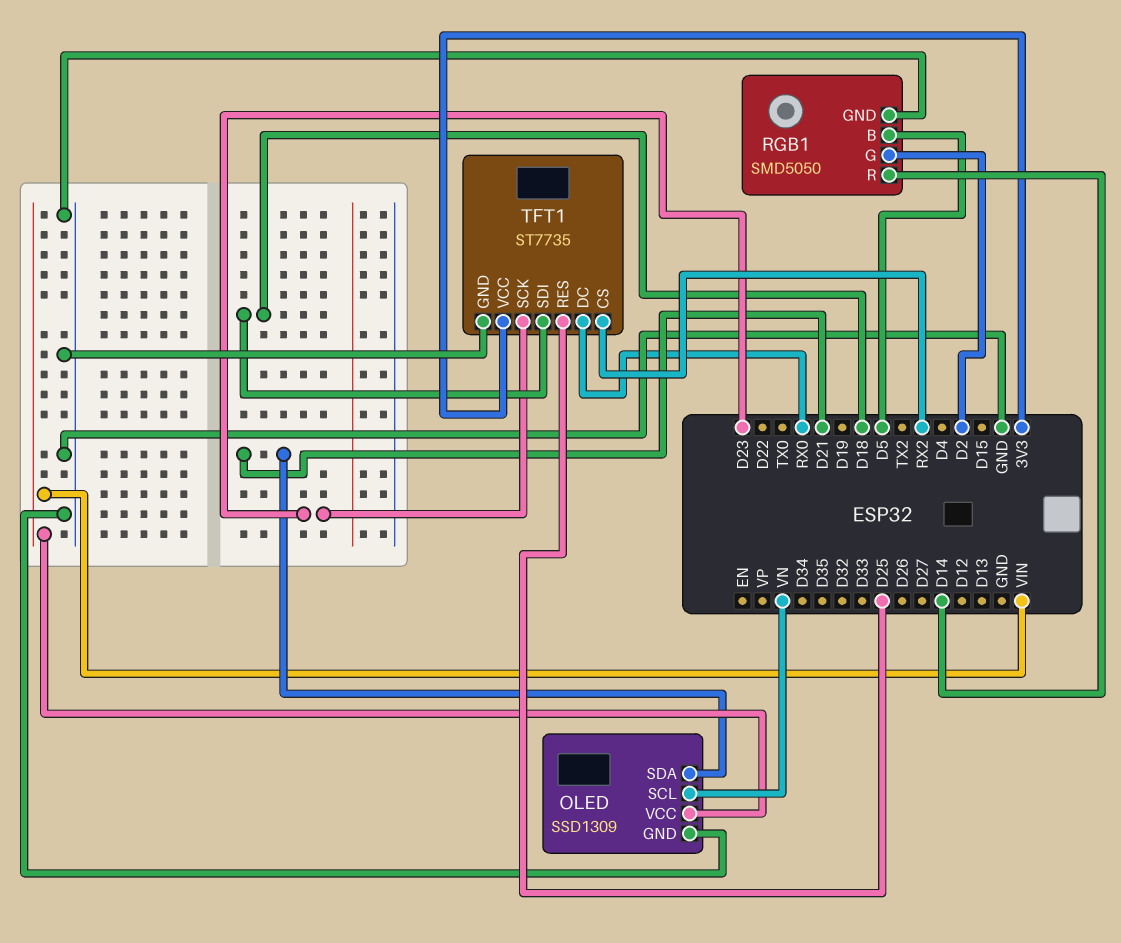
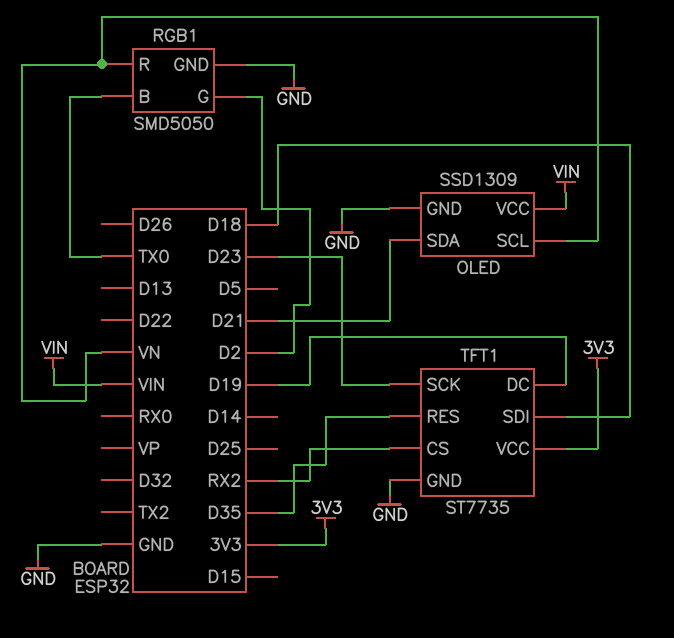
RGB1 pin B: D5 -> TX0
RGB1 pin R: D14 -> VN
TFT1 pin DC: RX0 -> D19
TFT1 pin RES: D25 -> D35

